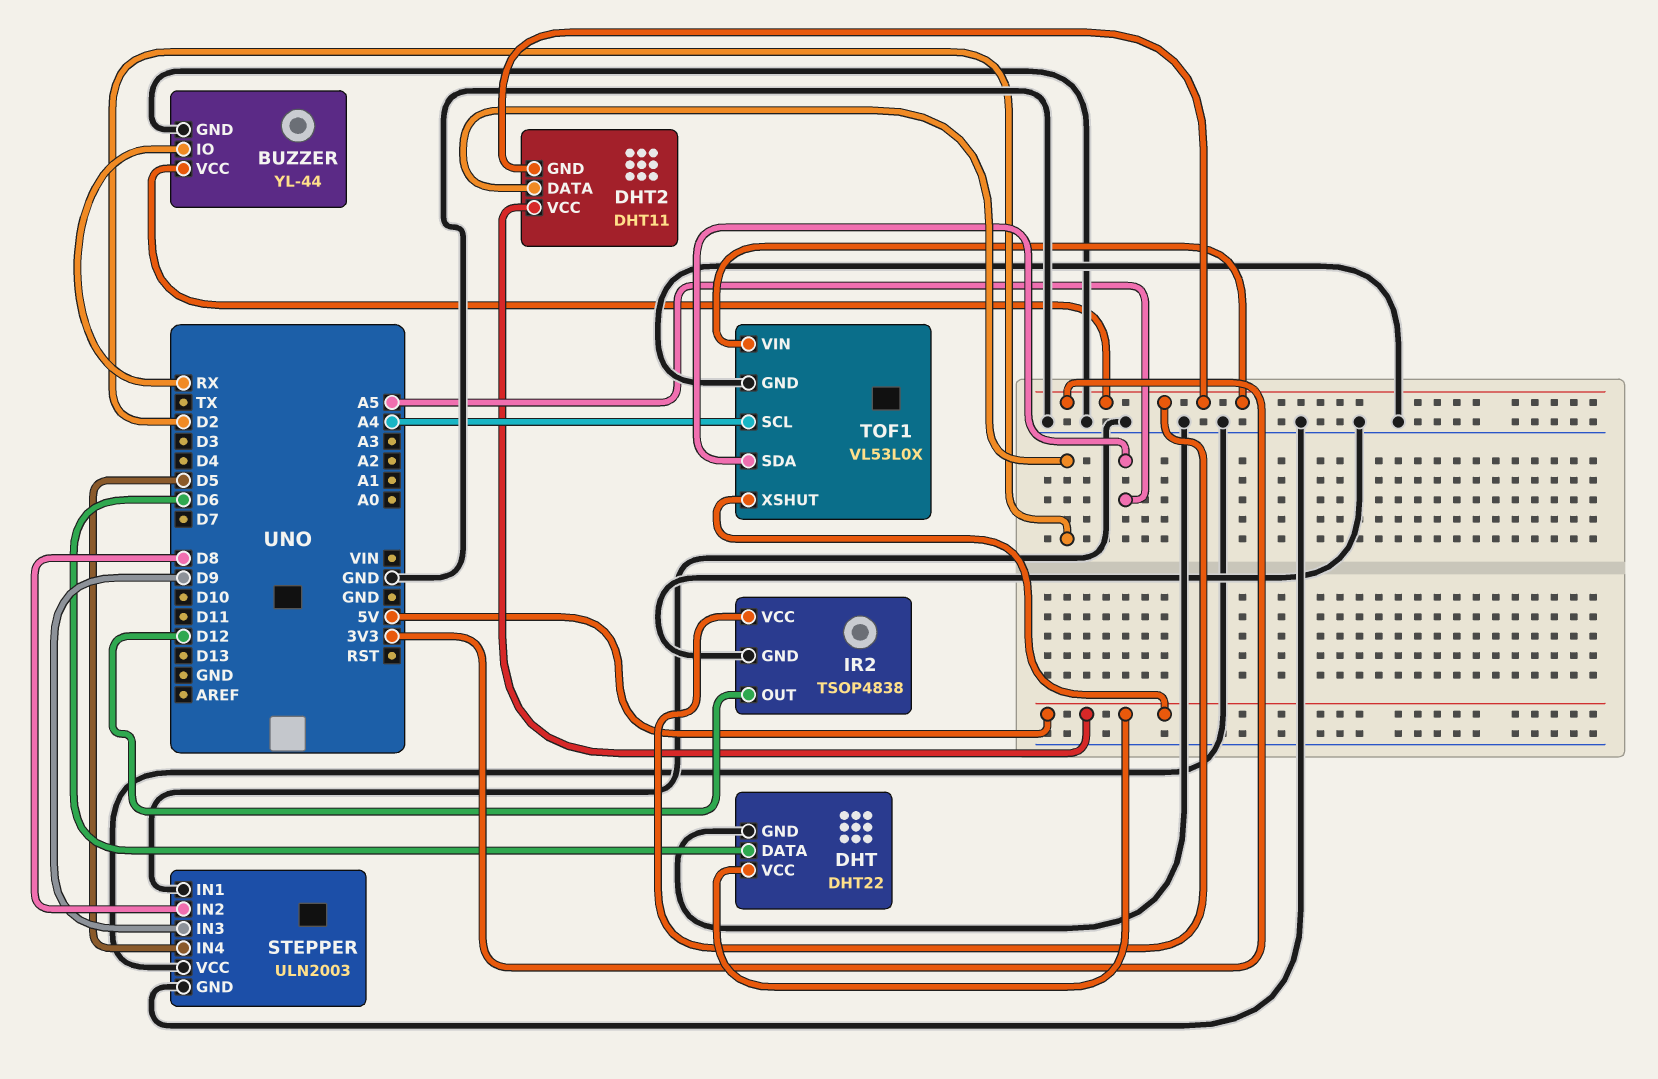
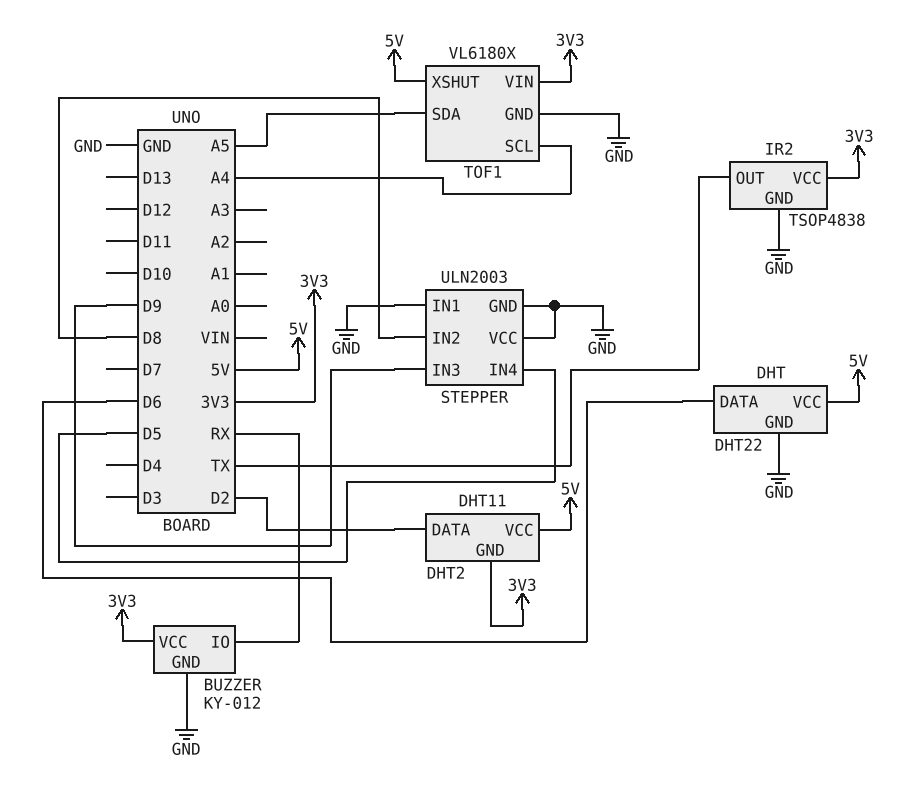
BUZZER: YL-44 -> KY-012
IR2 pin OUT: D12 -> TX
TOF1: VL53L0X -> VL6180X

